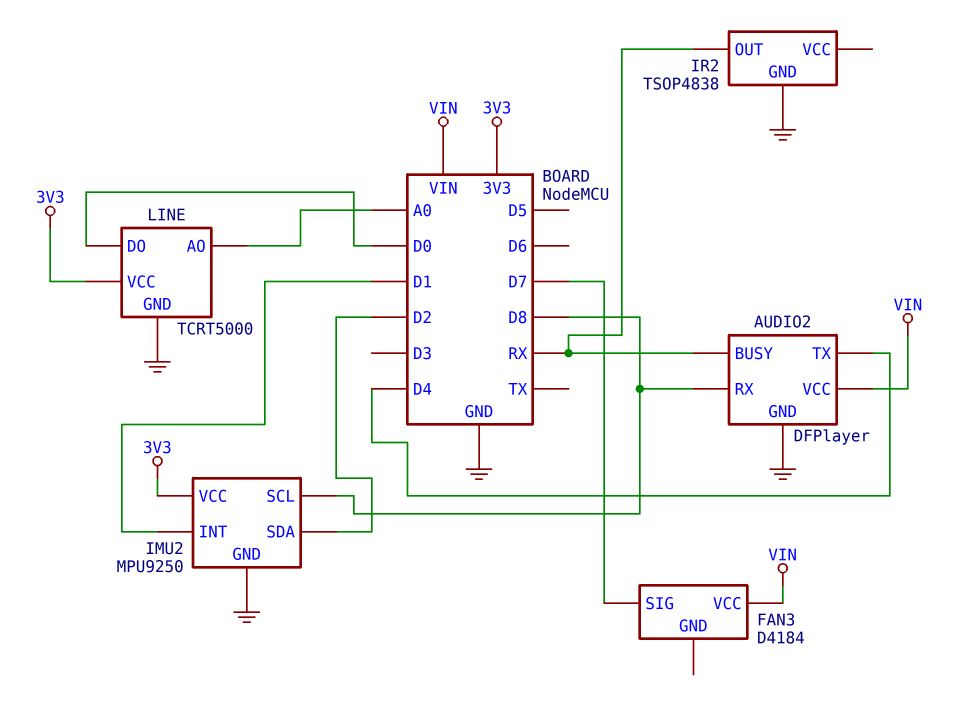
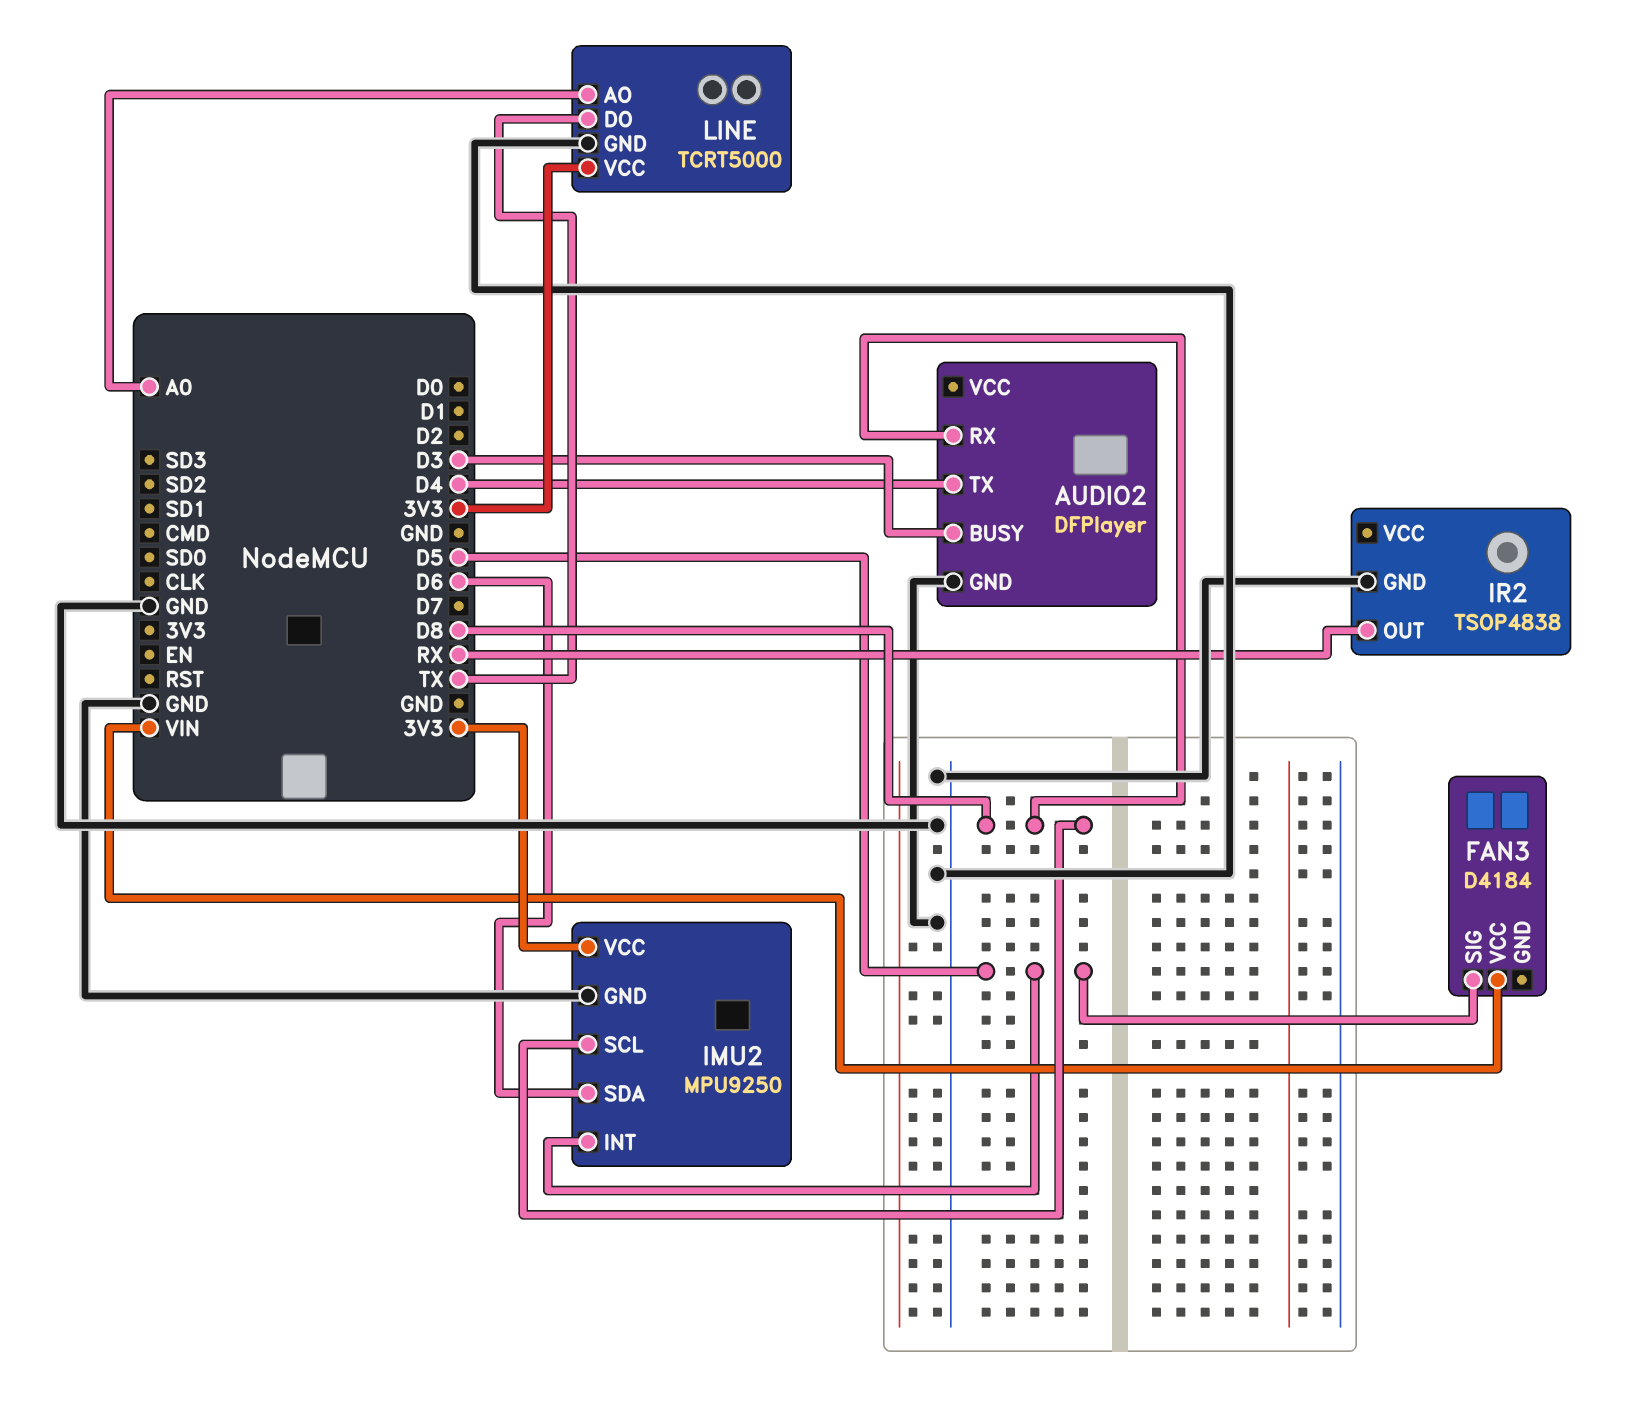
AUDIO2 pin BUSY: RX -> D3
AUDIO2 pin VCC: VIN -> none
FAN3 pin SIG: D7 -> D5
IMU2 pin INT: D1 -> D5
IMU2 pin SDA: D2 -> D6
LINE pin DO: D0 -> TX

